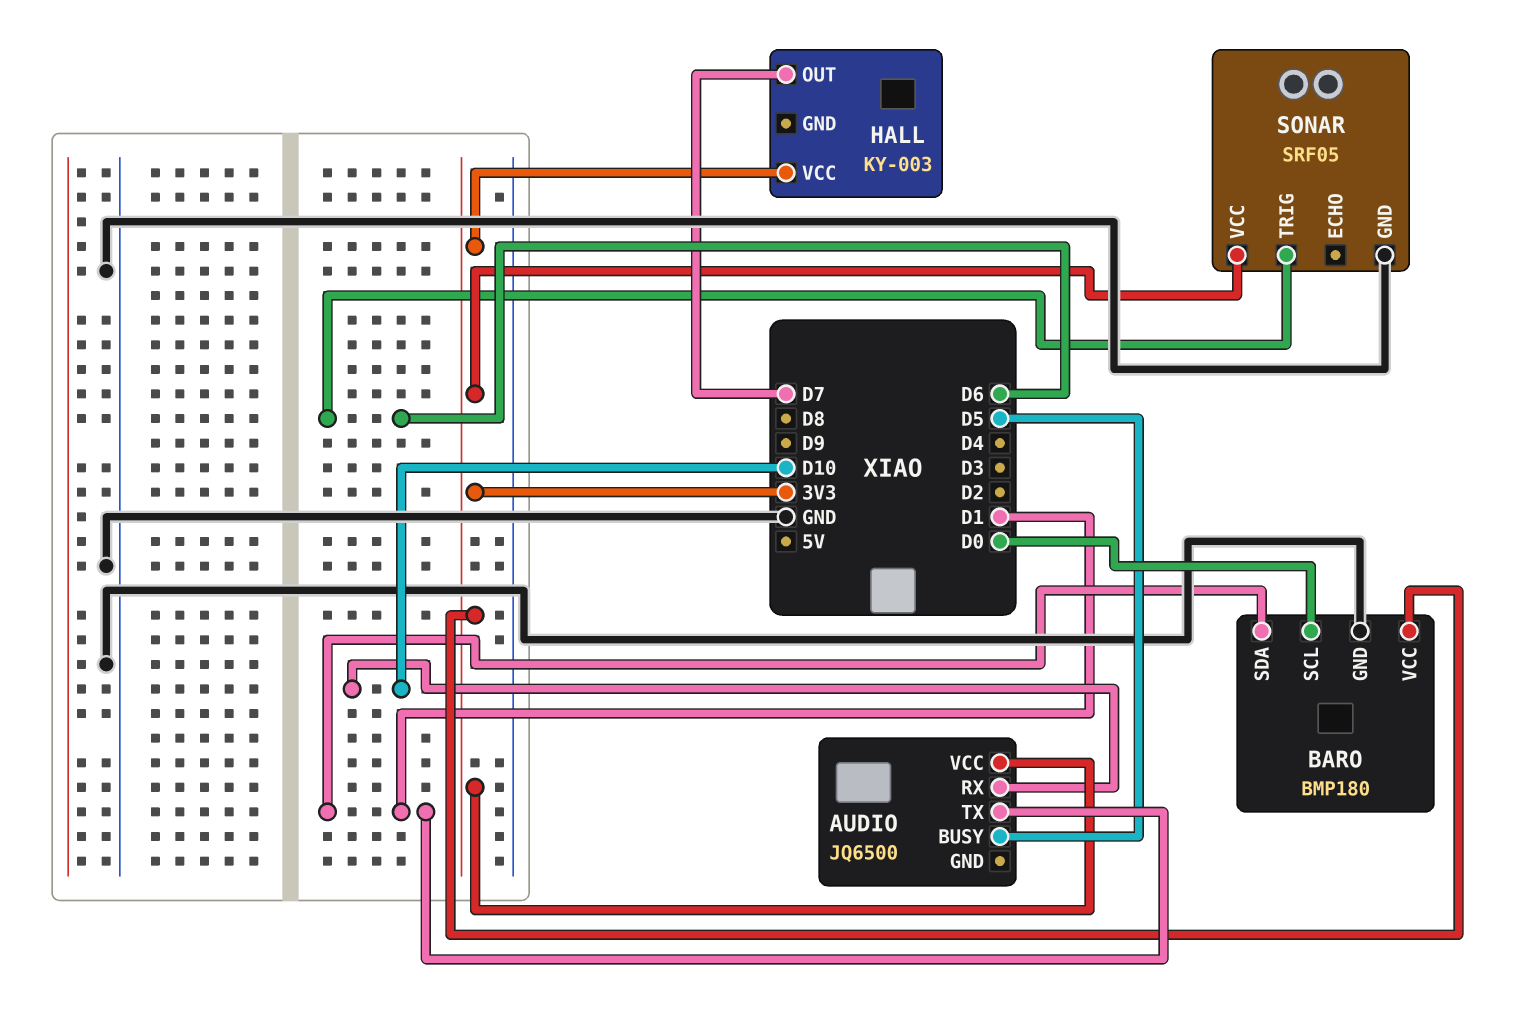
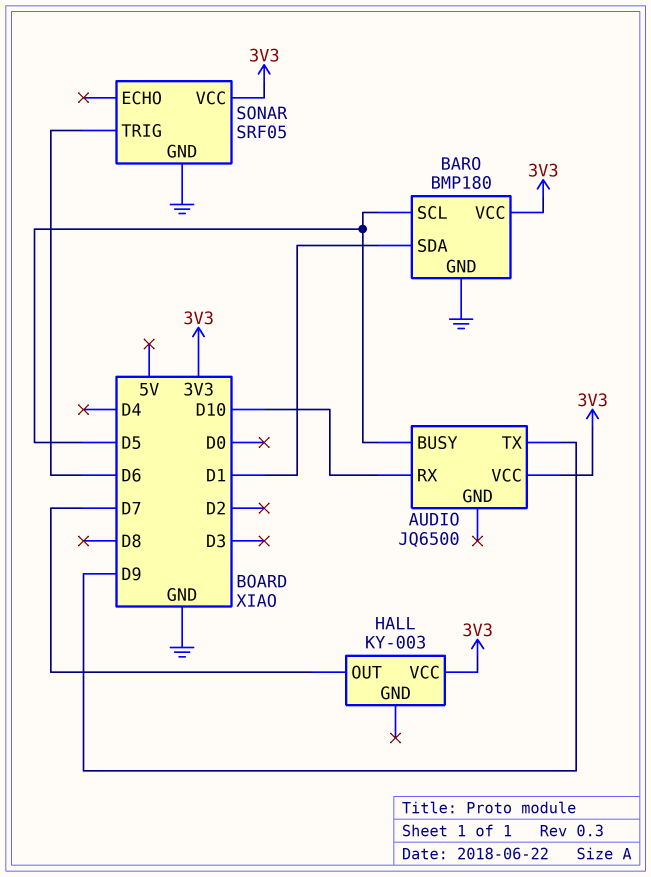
AUDIO pin TX: D1 -> D9
BARO pin SCL: D0 -> D5

